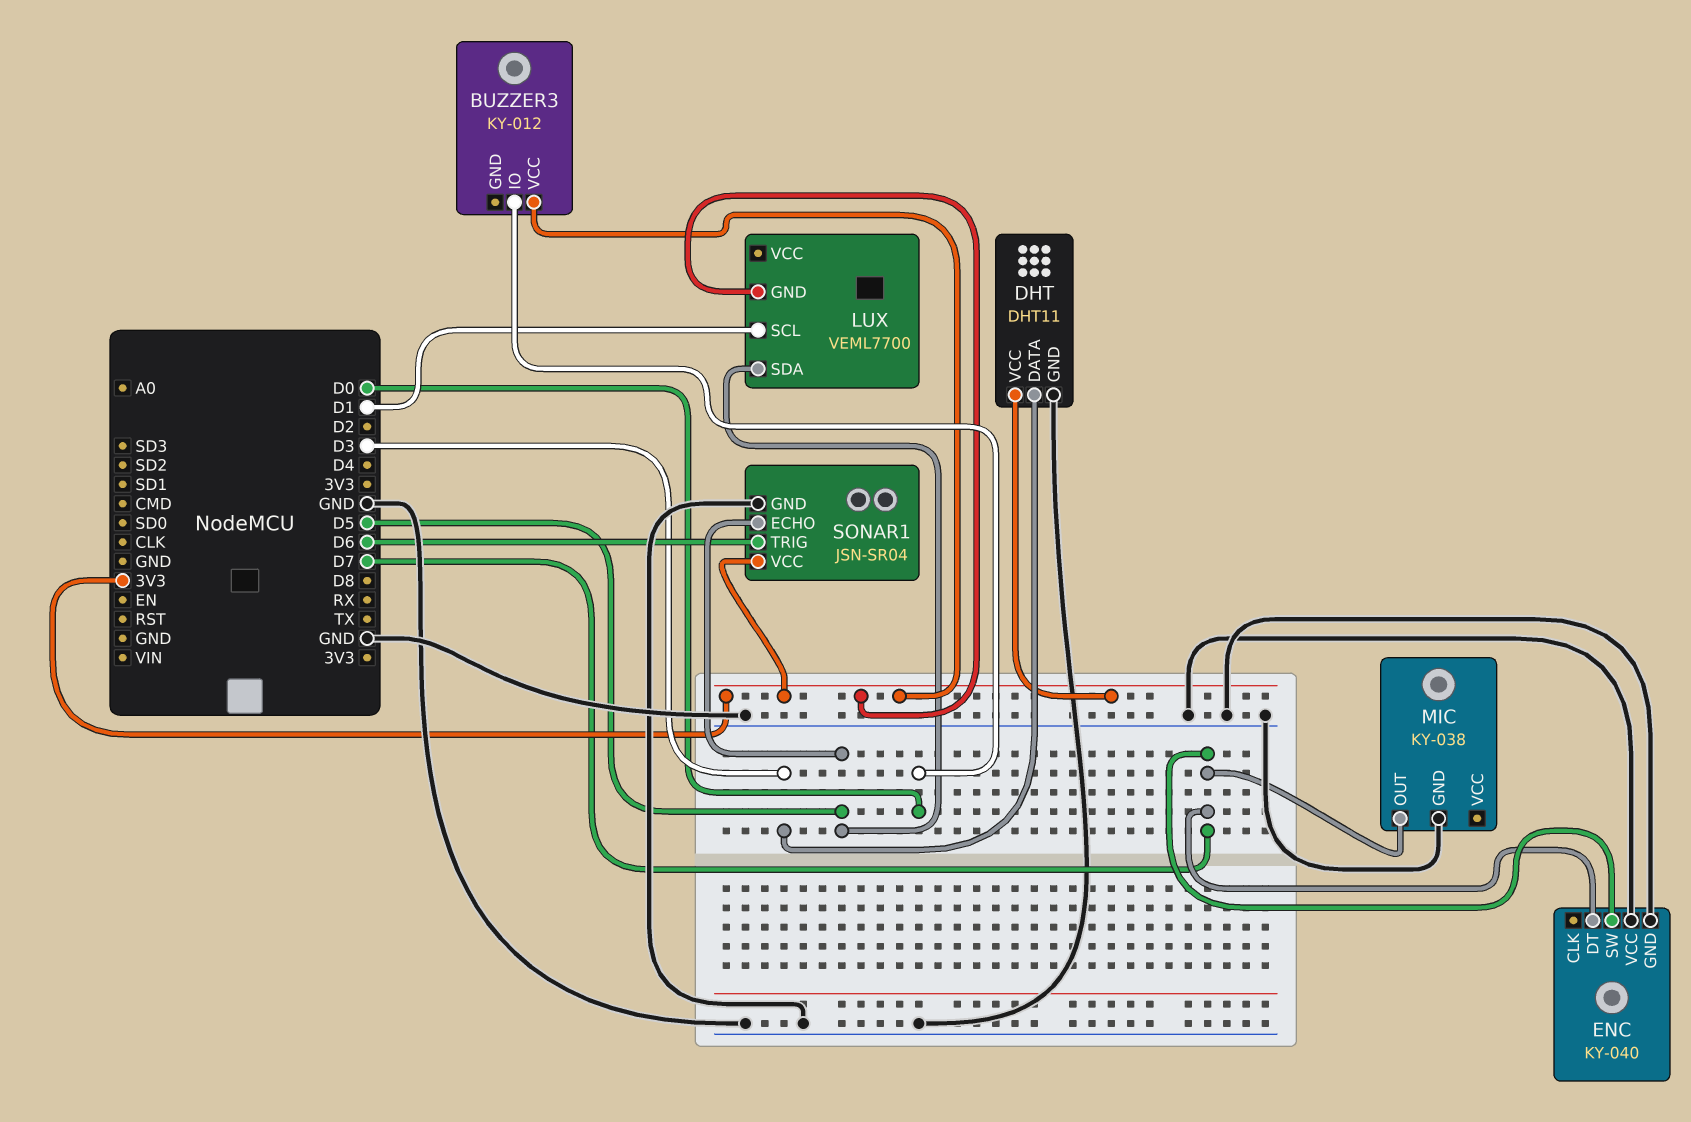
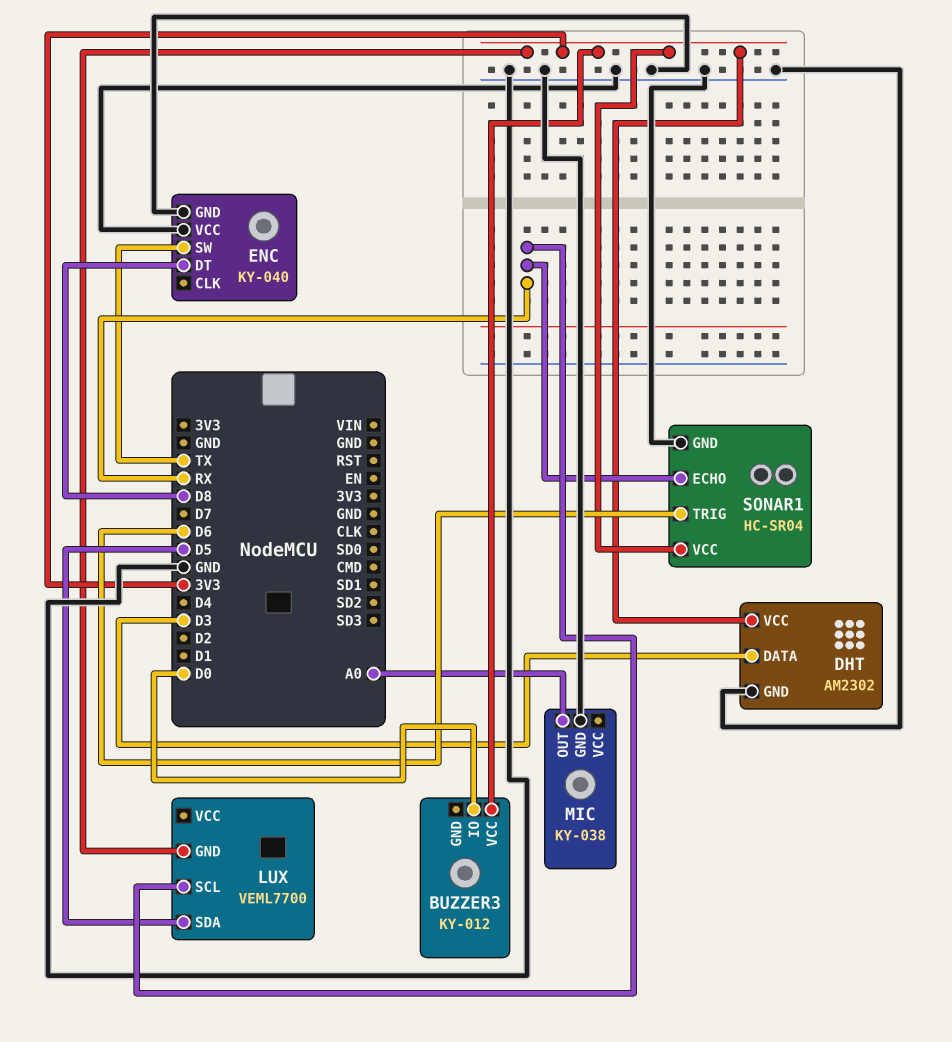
DHT: DHT11 -> AM2302
ENC pin DT: D7 -> D8
ENC pin SW: D7 -> TX
LUX pin SCL: D1 -> RX
MIC pin OUT: D7 -> A0
SONAR1: JSN-SR04 -> HC-SR04
SONAR1 pin ECHO: D5 -> RX

